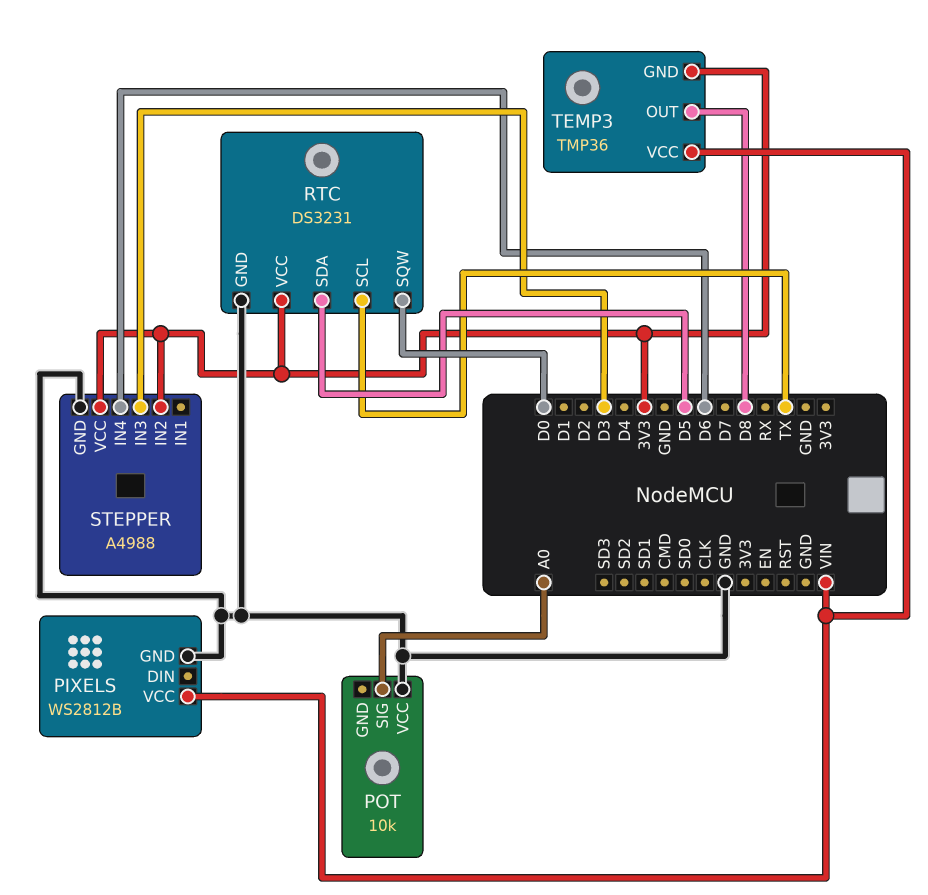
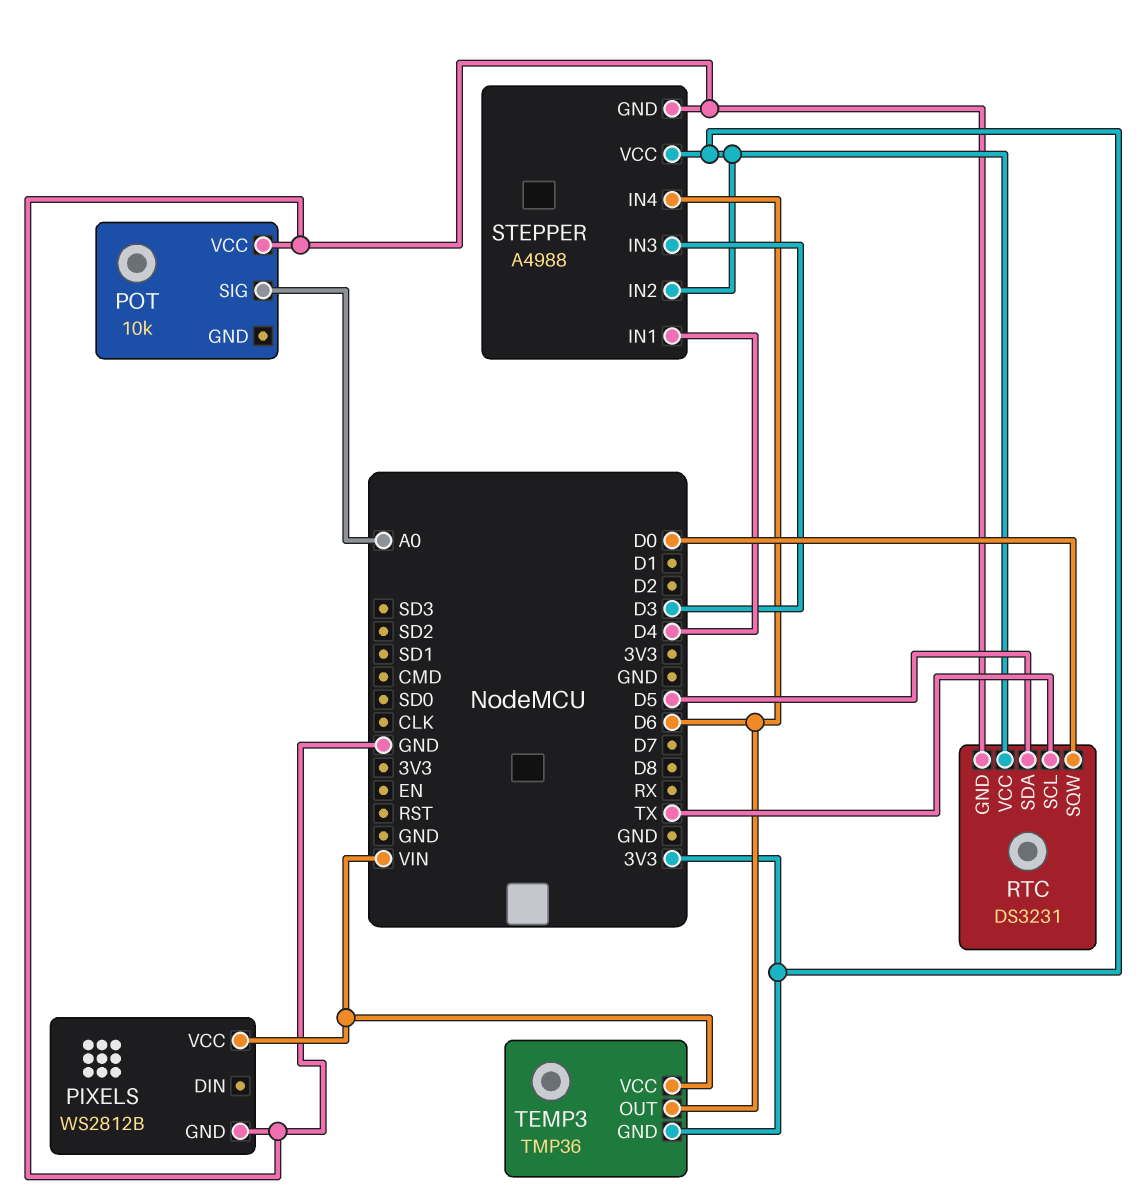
STEPPER pin IN1: none -> D4
TEMP3 pin OUT: D8 -> D6

